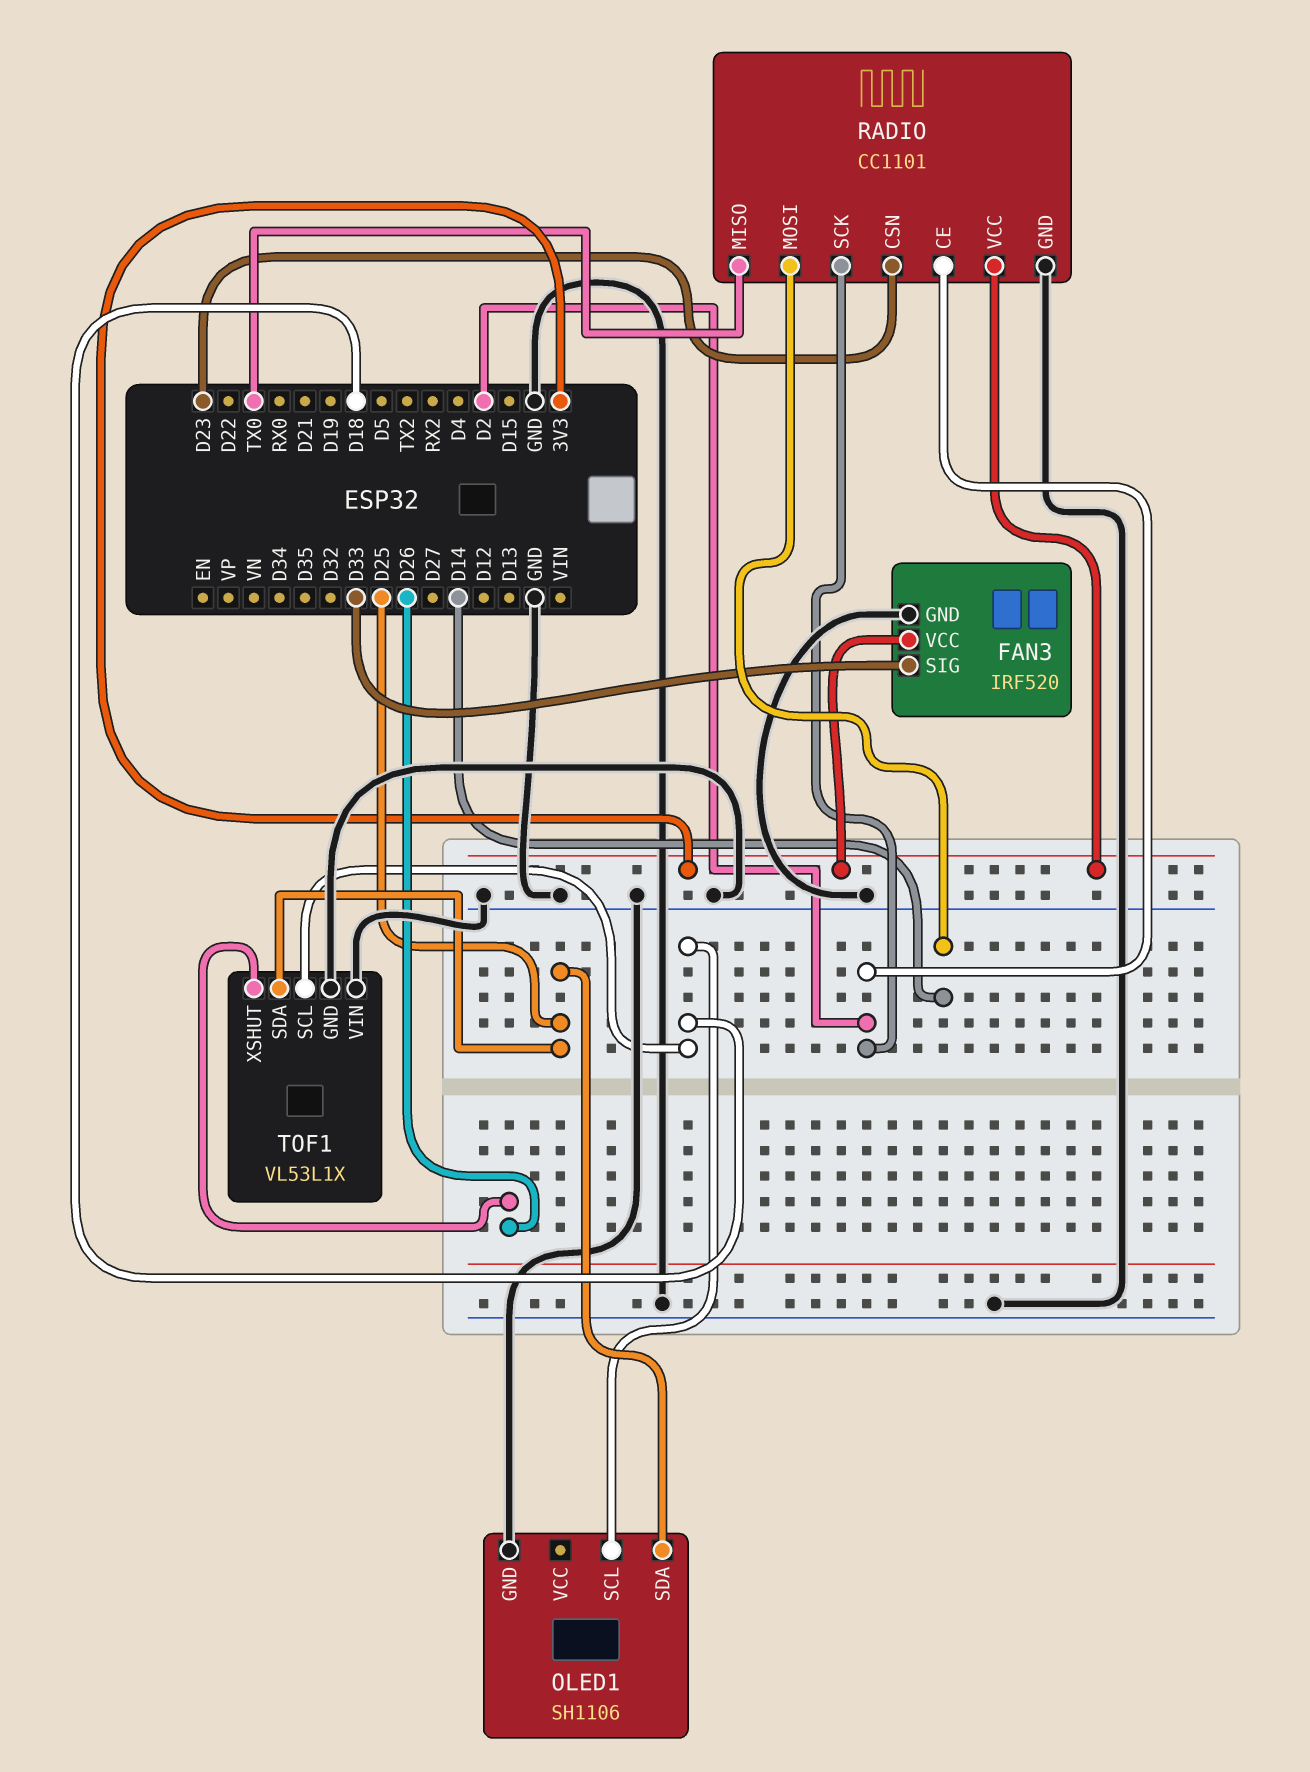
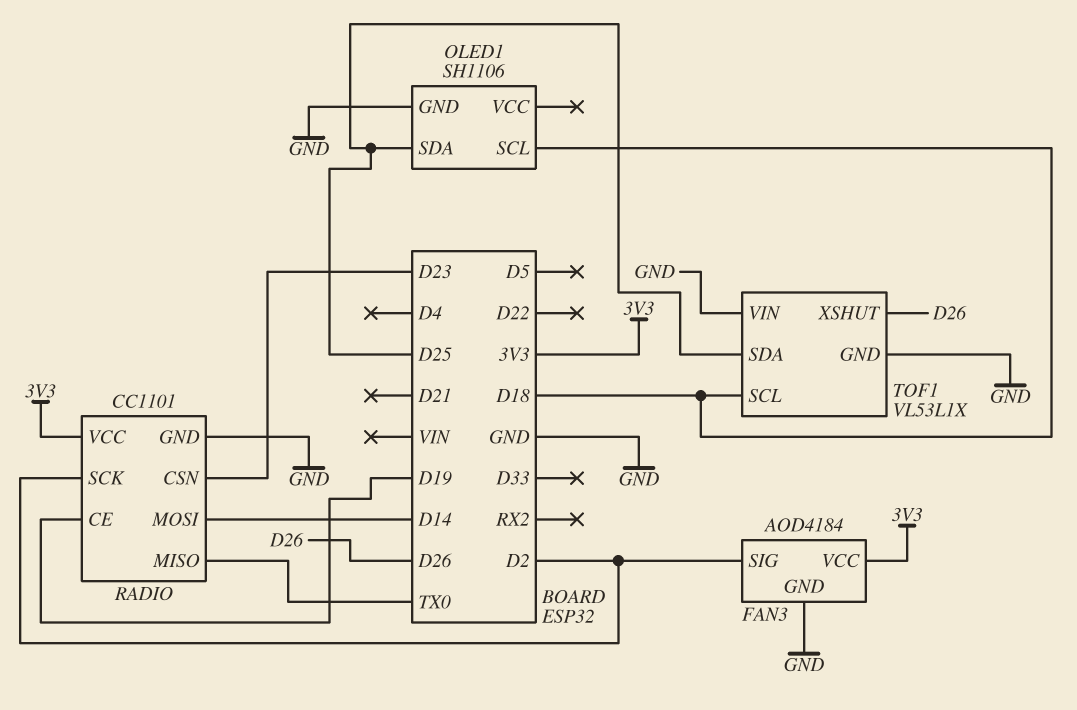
FAN3: IRF520 -> AOD4184
FAN3 pin SIG: D33 -> D2
RADIO pin CE: D2 -> D19

